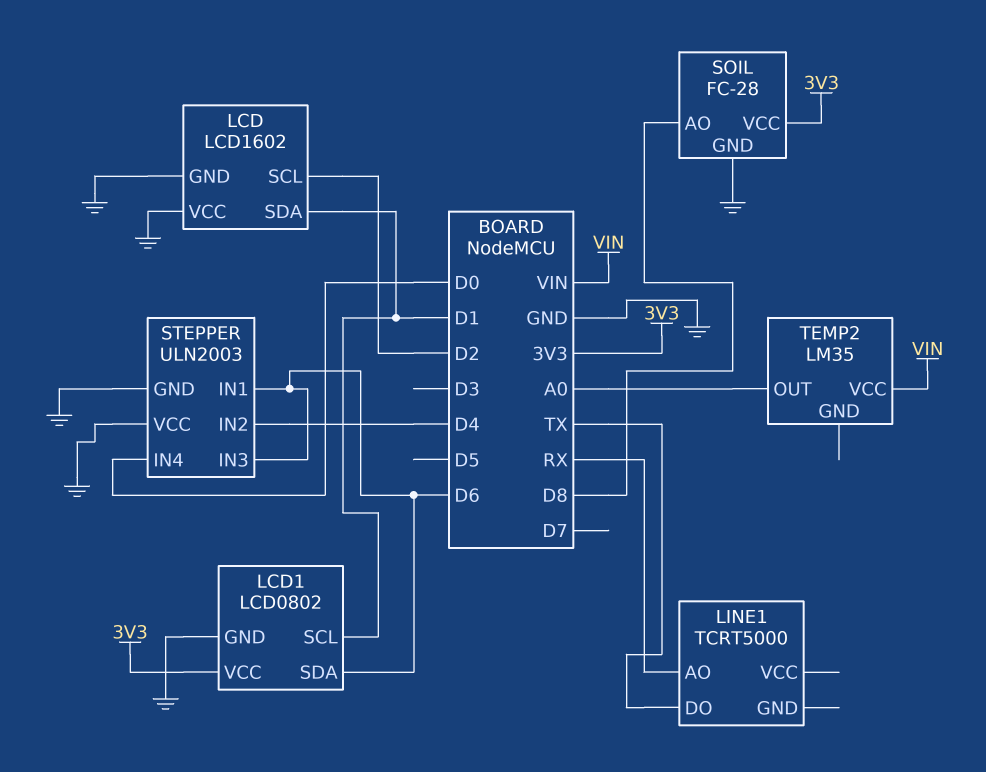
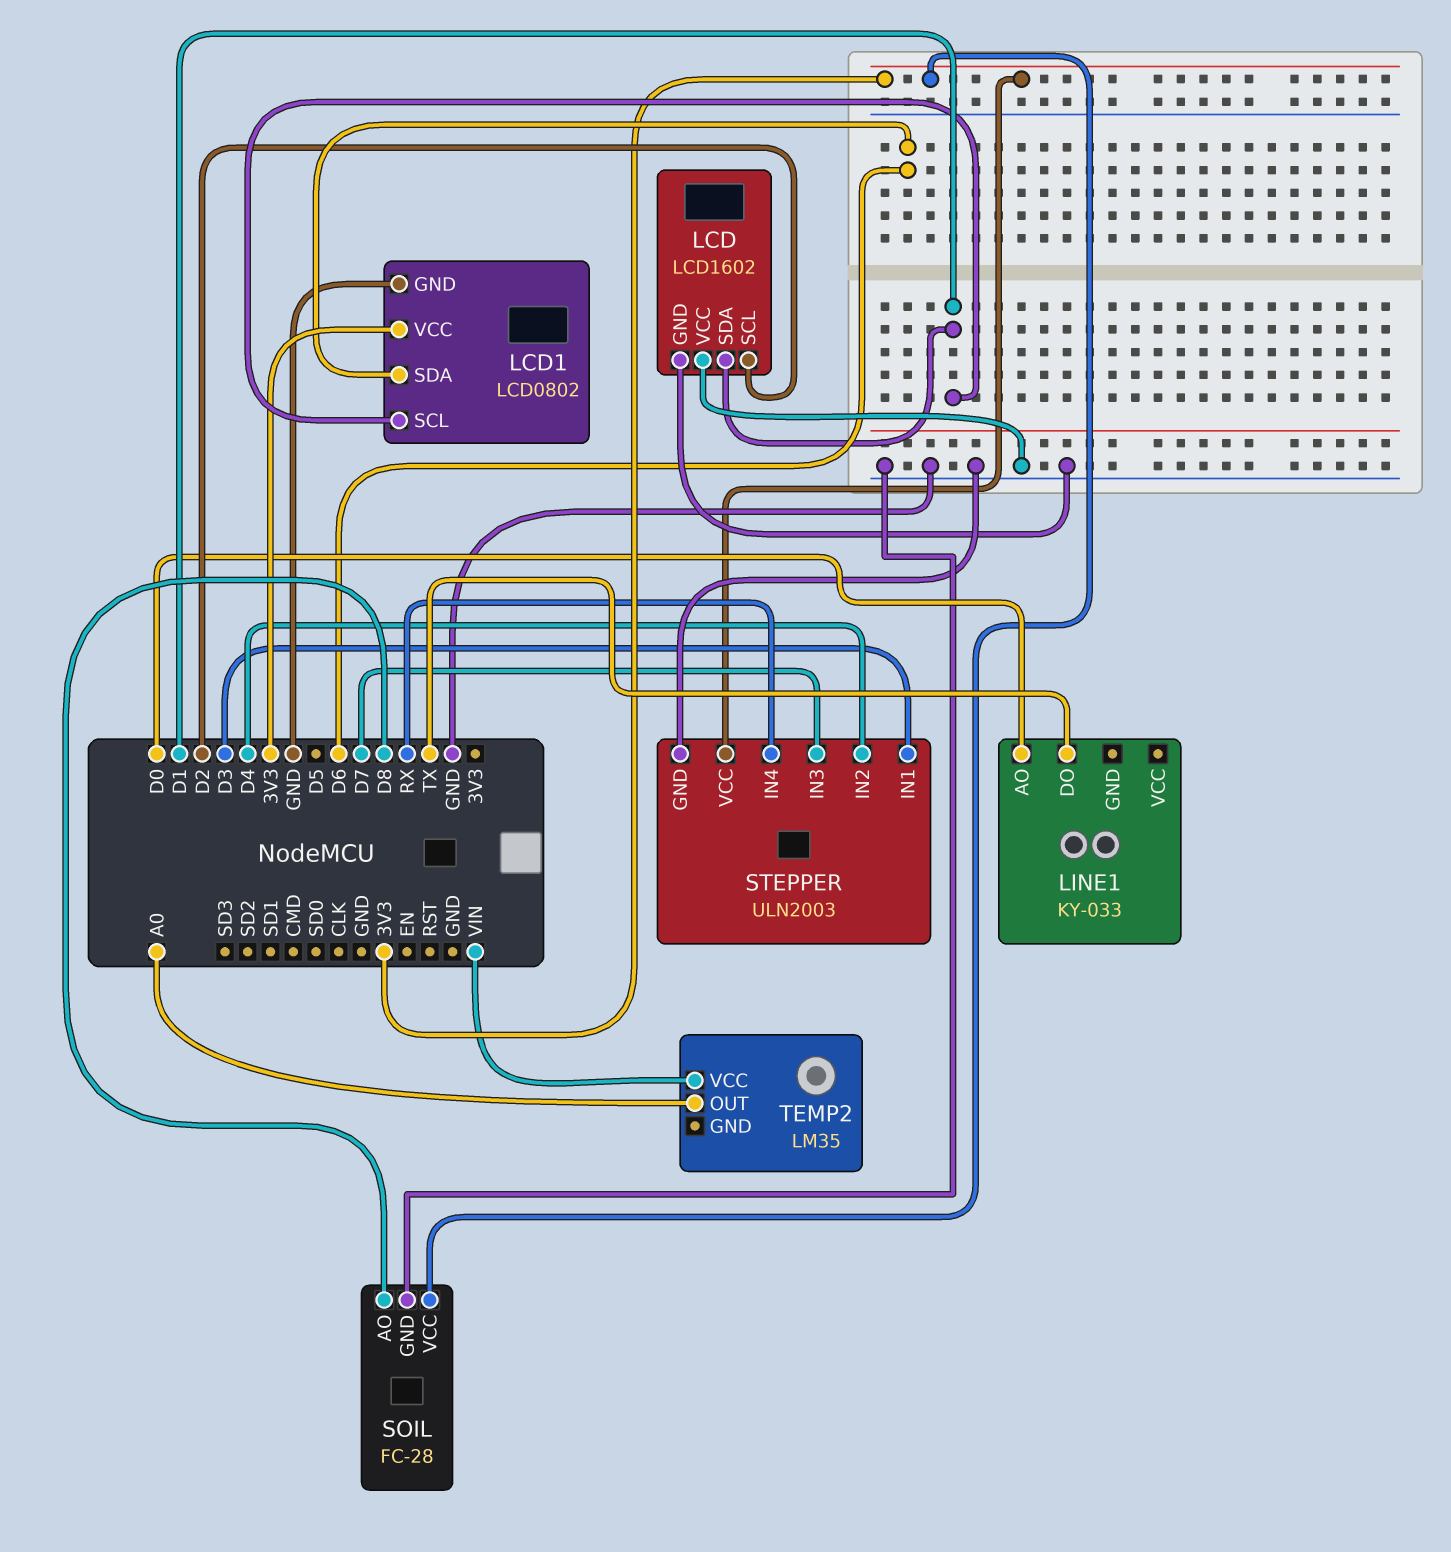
LINE1: TCRT5000 -> KY-033
LINE1 pin AO: RX -> D0
STEPPER pin IN1: D6 -> D3
STEPPER pin IN3: D6 -> D7
STEPPER pin IN4: D0 -> RX
STEPPER pin VCC: GND -> 3V3

